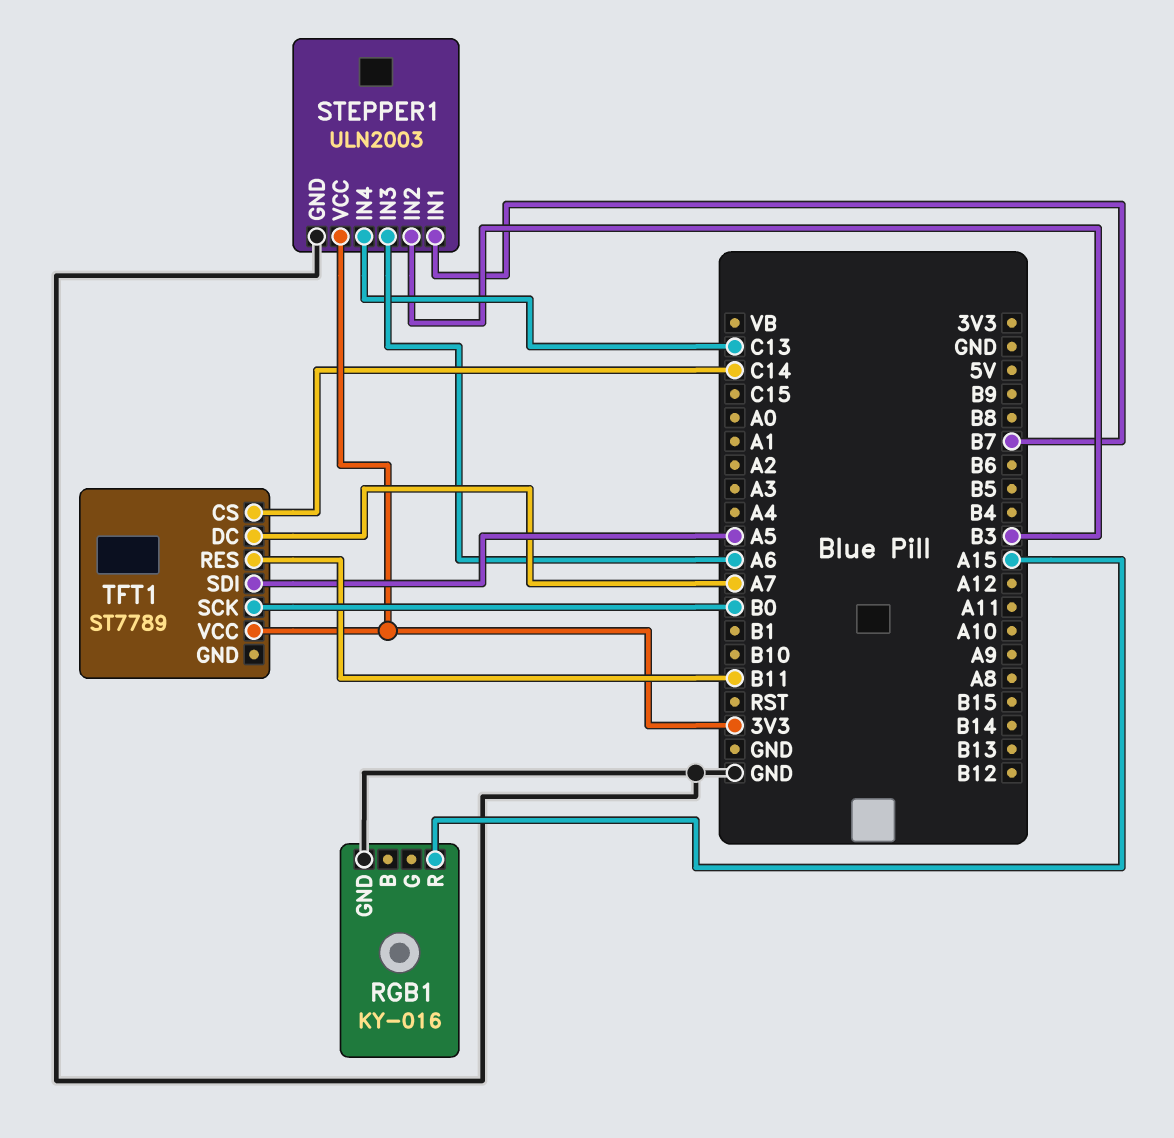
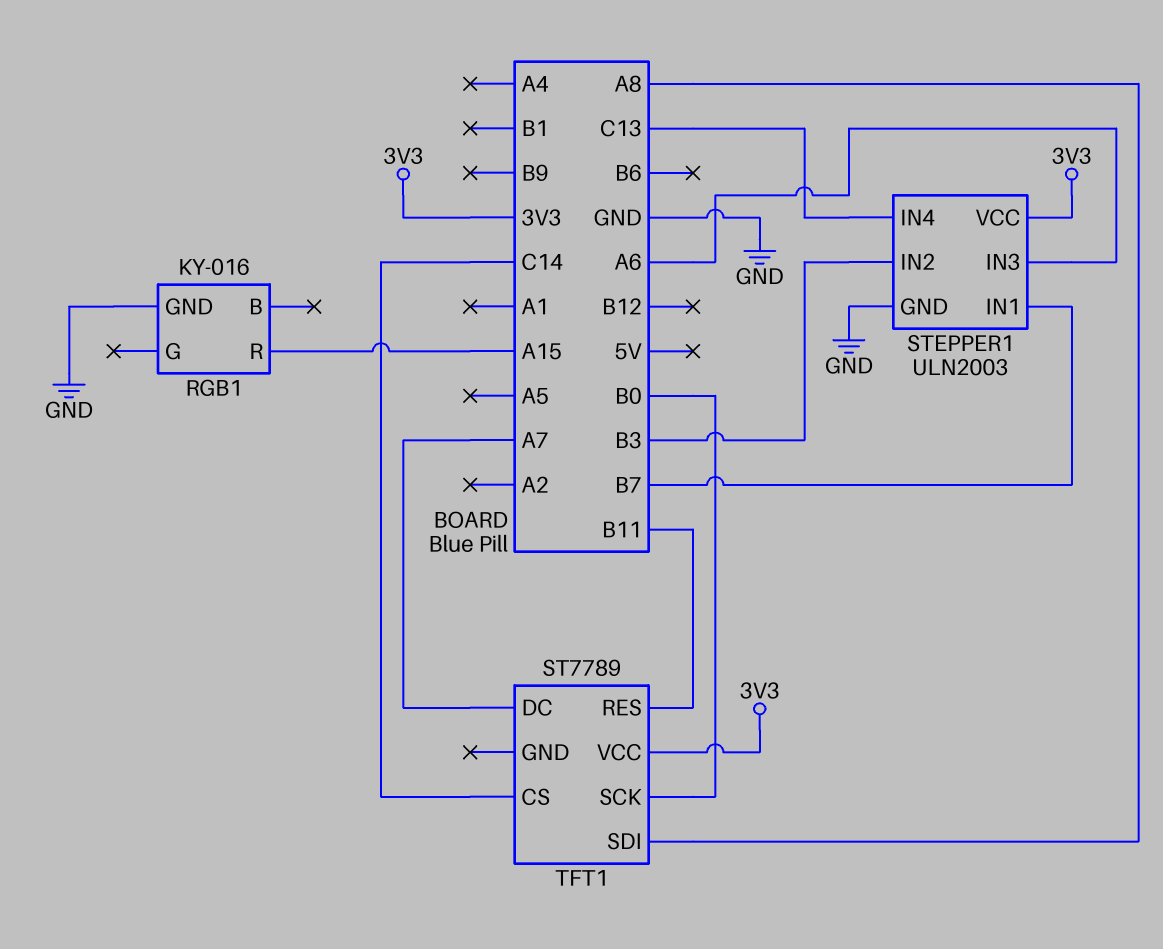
TFT1 pin SDI: A5 -> A8

